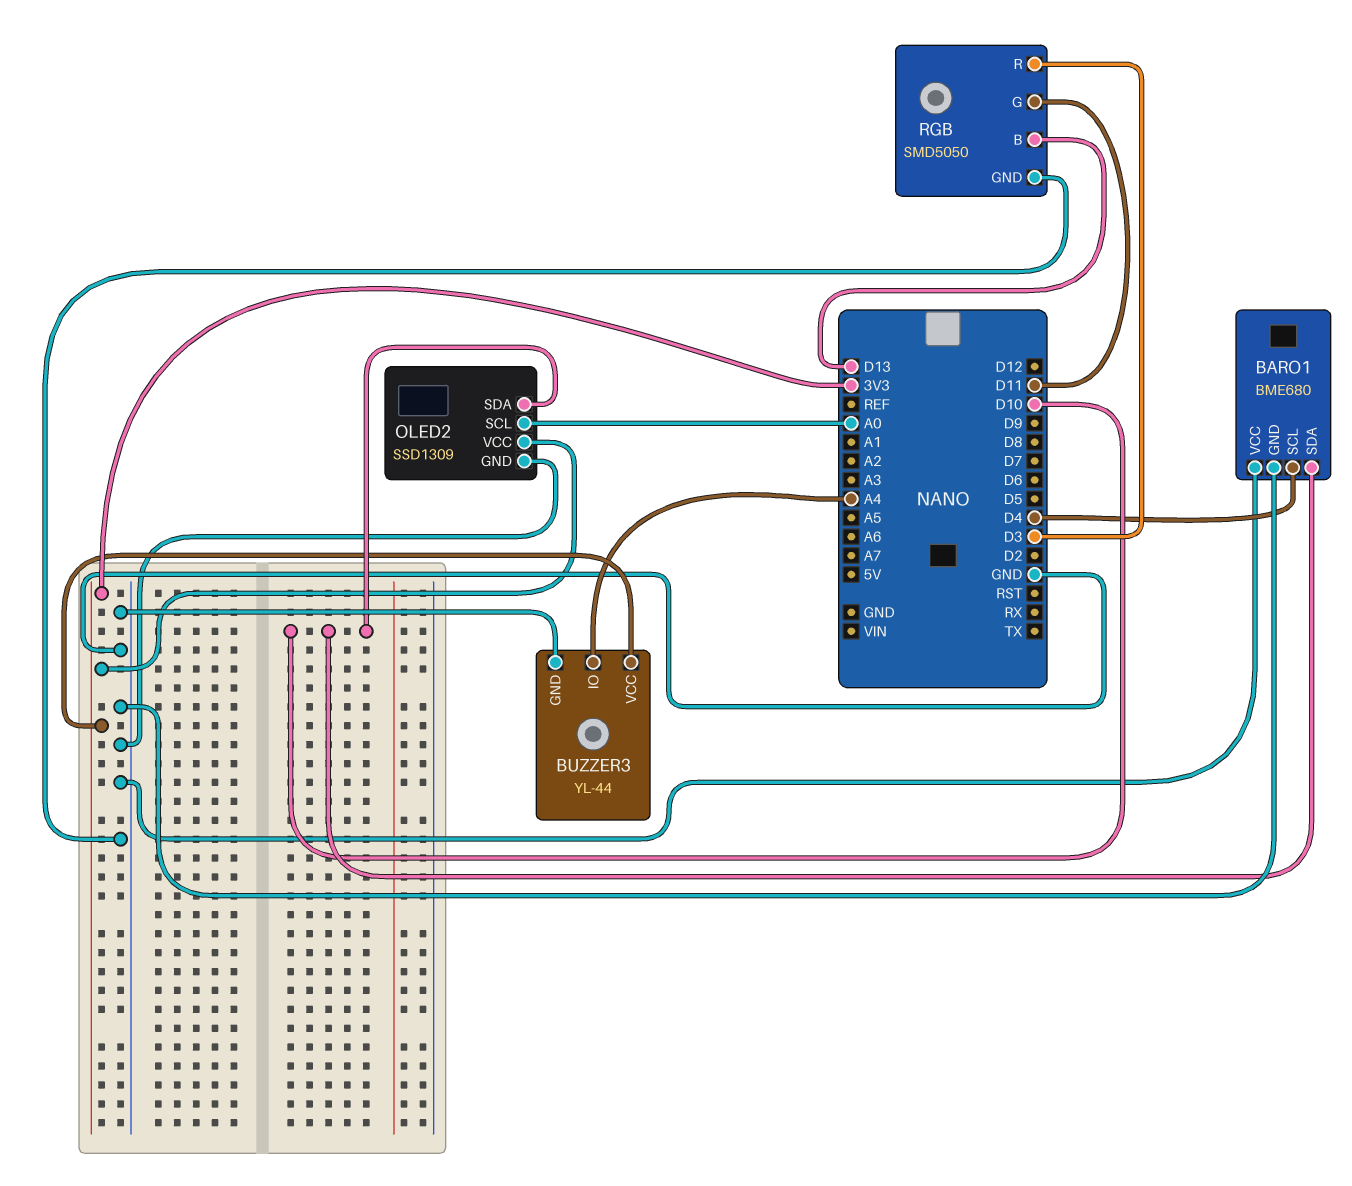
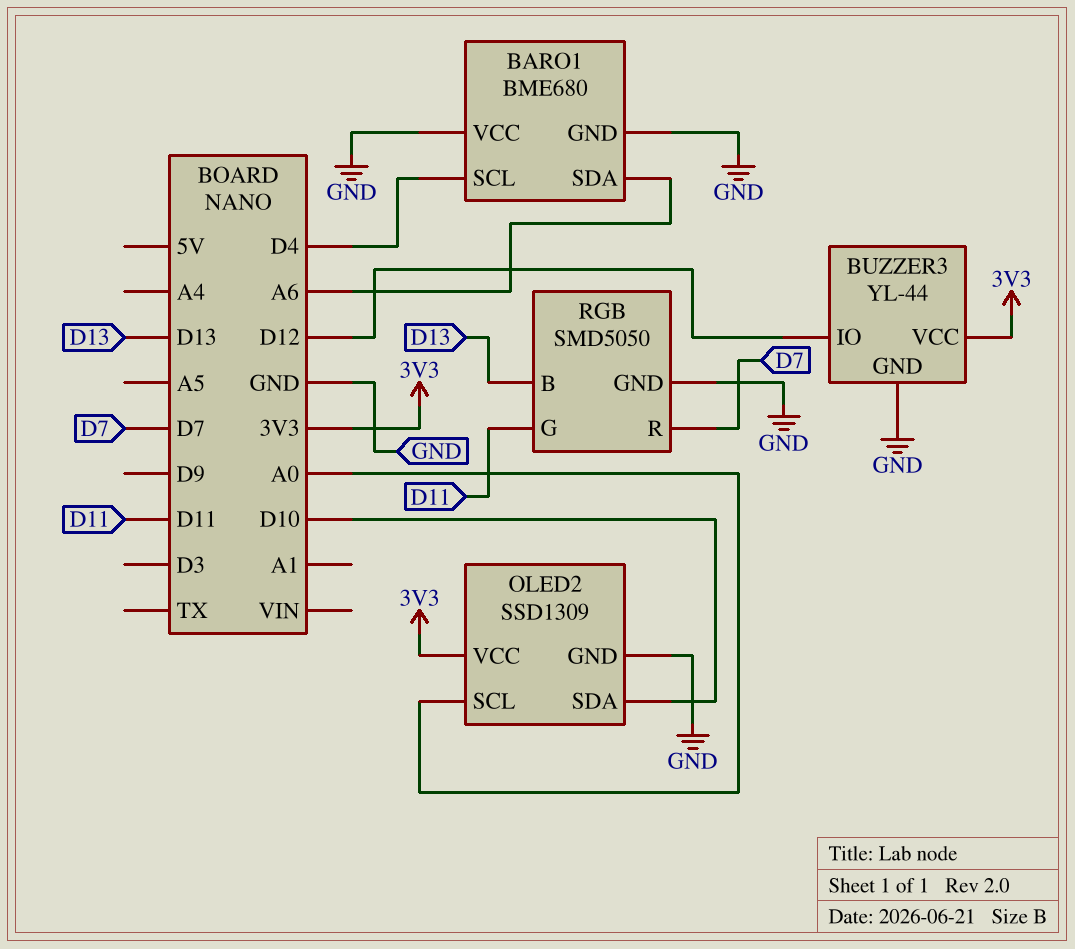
BARO1 pin SDA: D10 -> A6
BUZZER3 pin IO: A4 -> D12
RGB pin R: D3 -> D7

